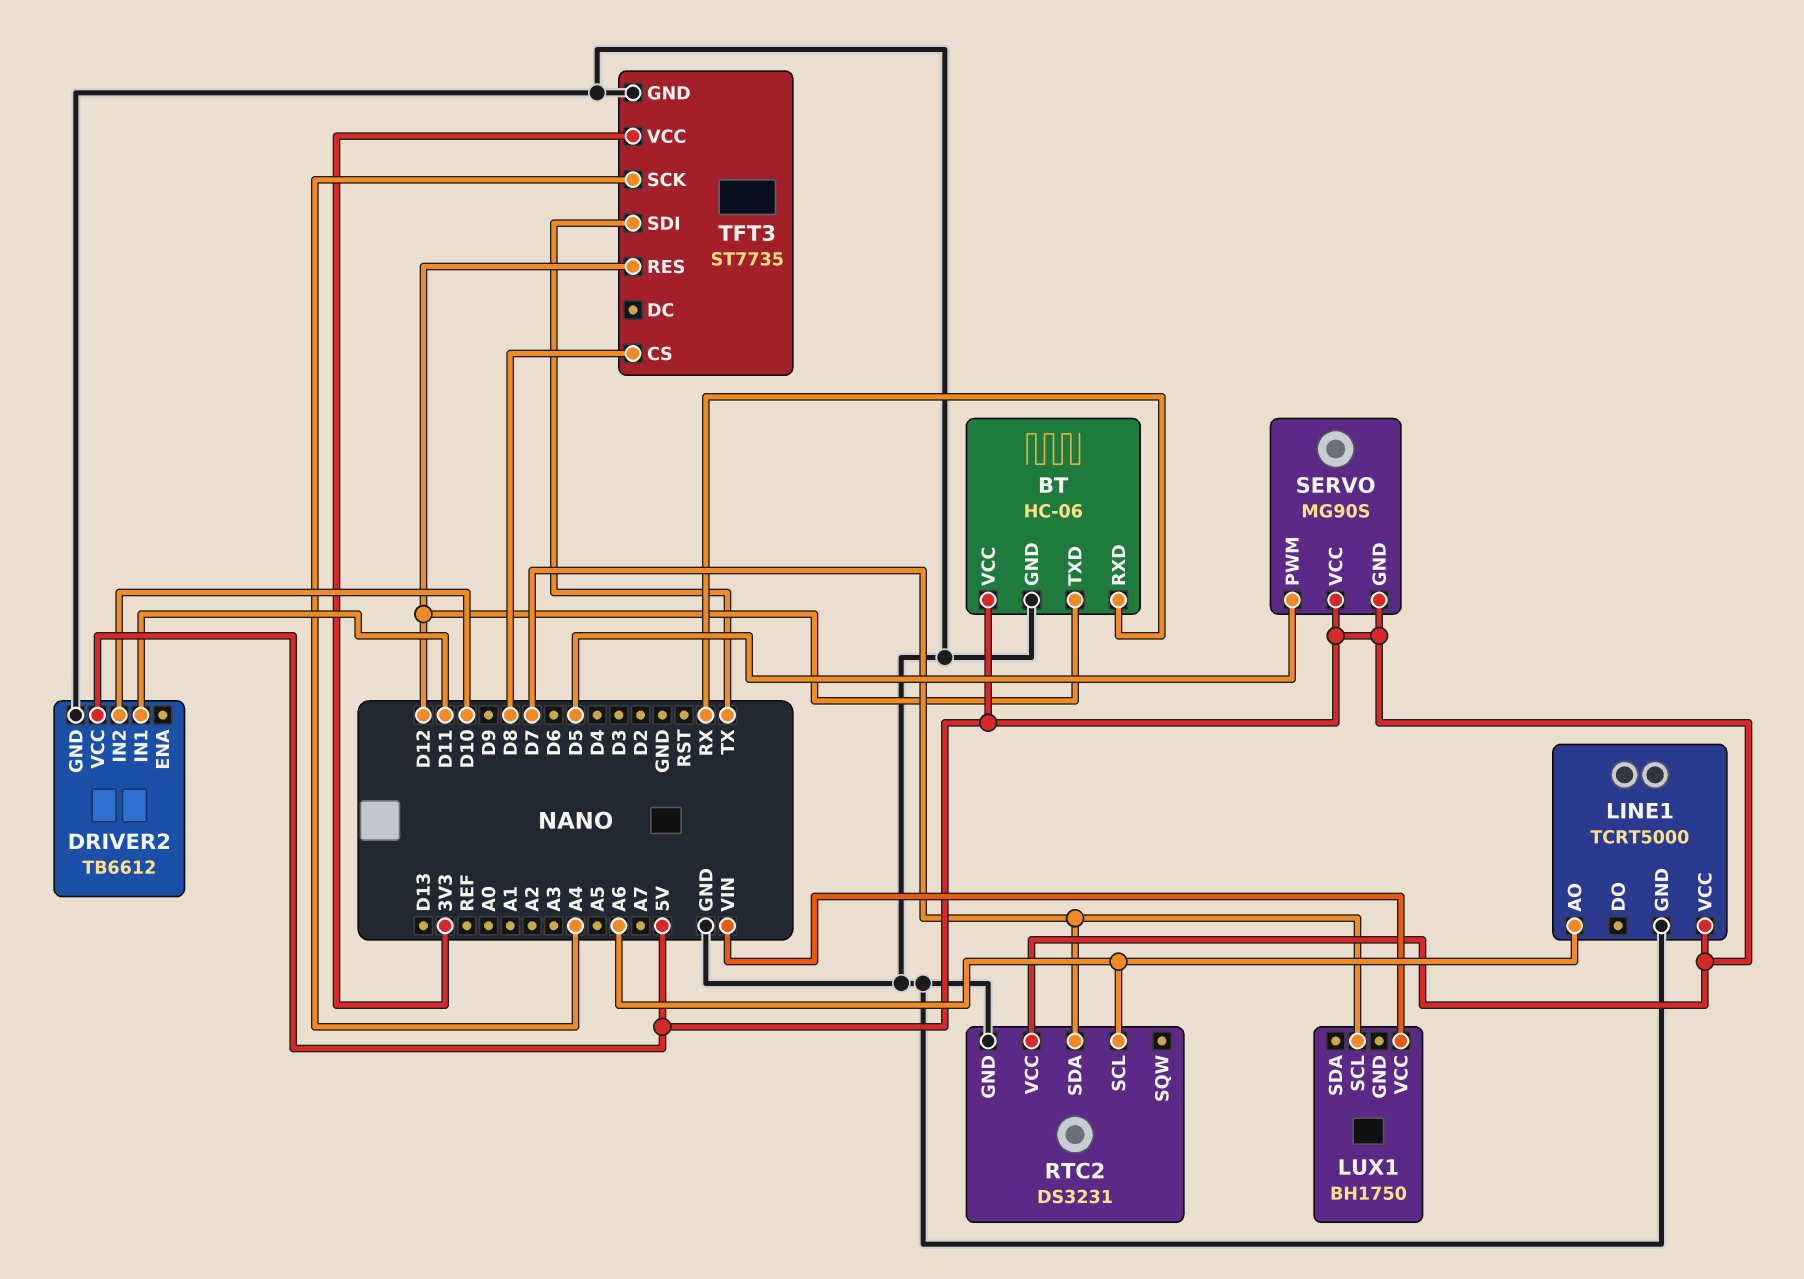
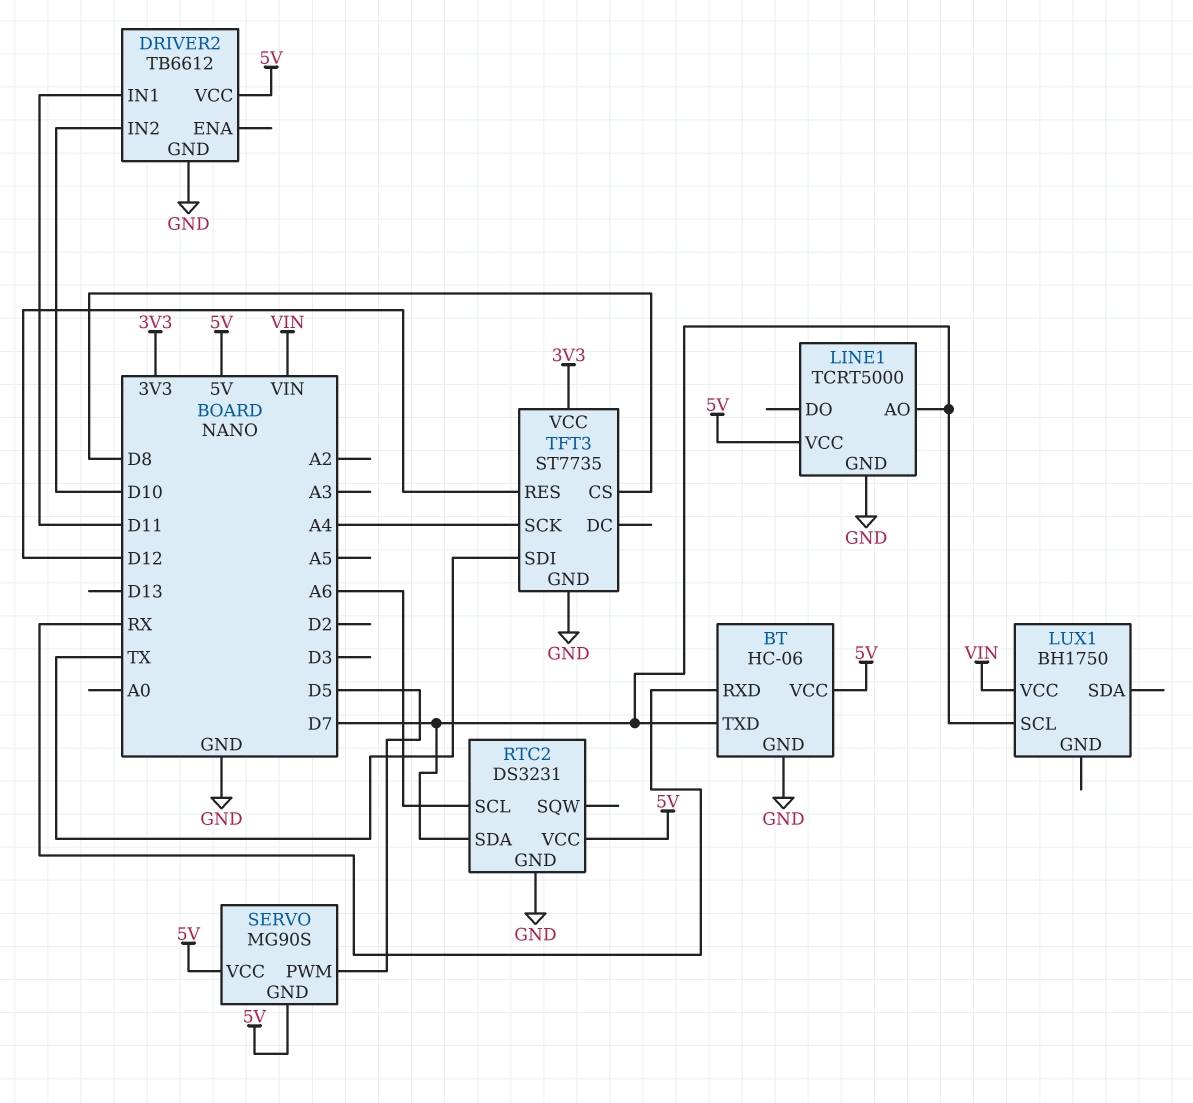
BT pin TXD: D12 -> D7
LINE1 pin AO: A6 -> D7

